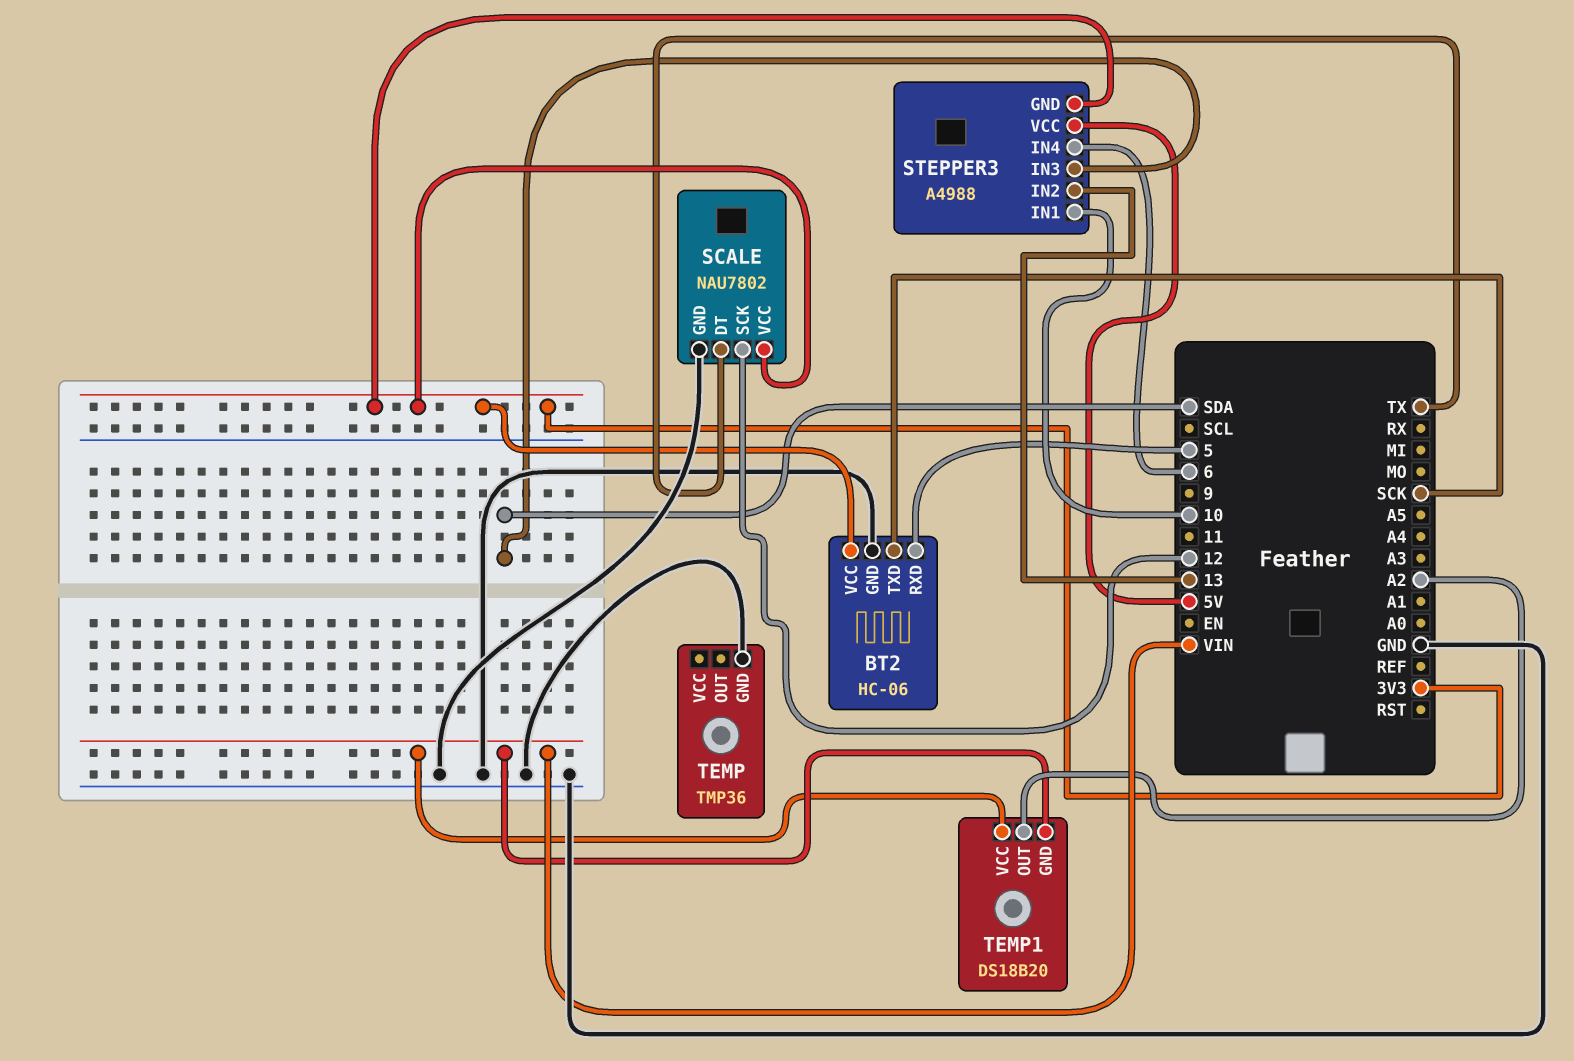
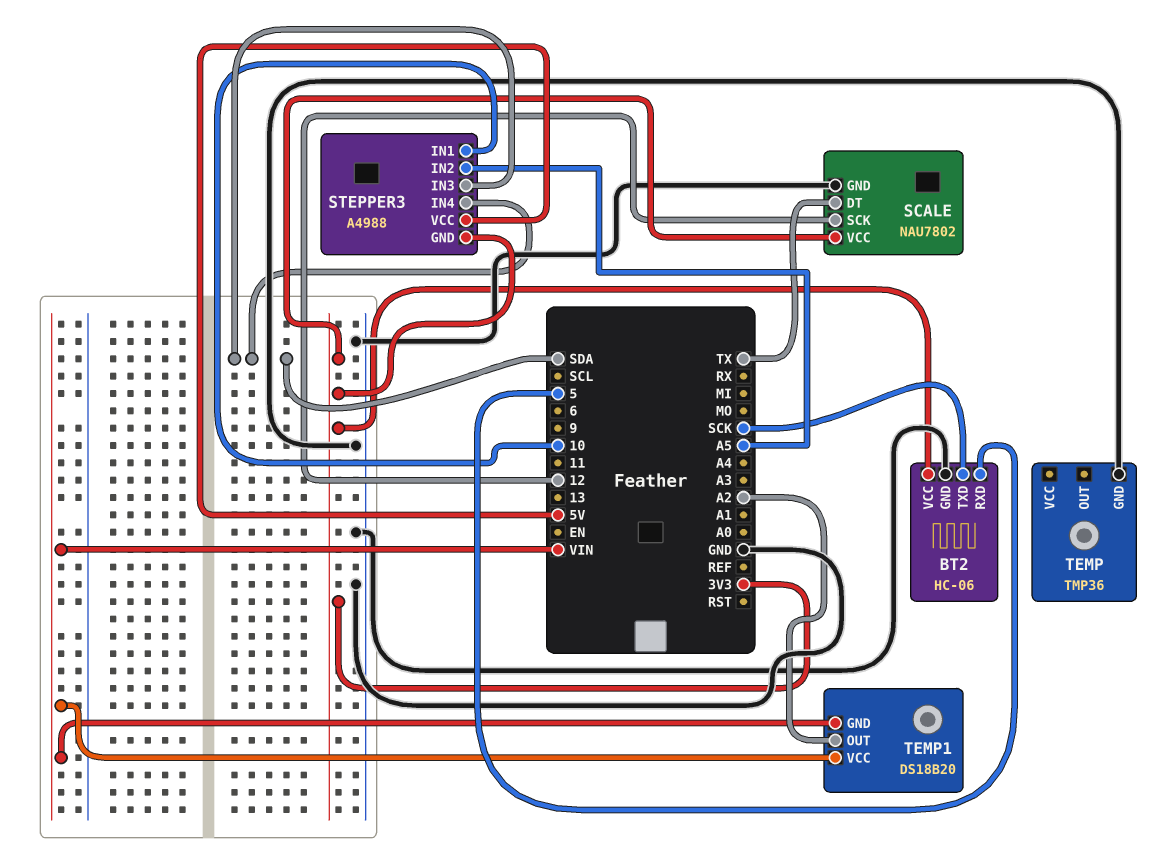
STEPPER3 pin IN2: 13 -> A5
STEPPER3 pin IN4: 6 -> SDA

